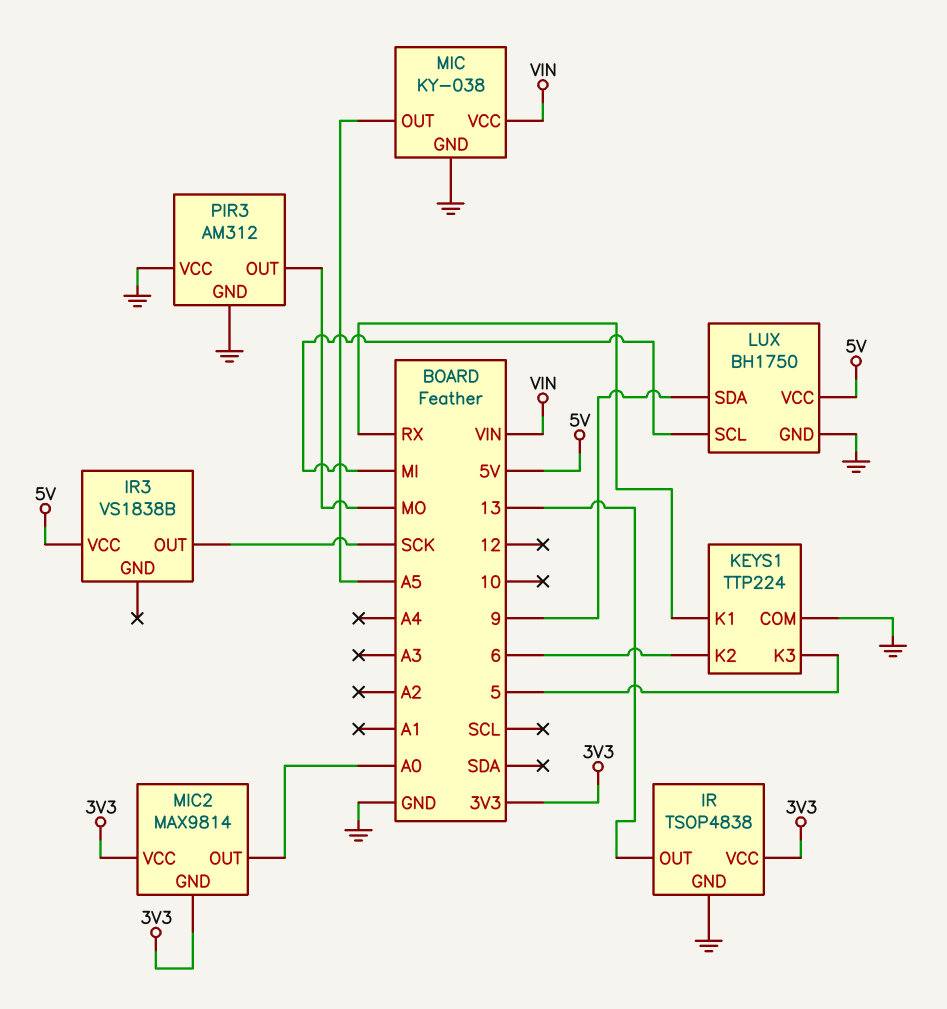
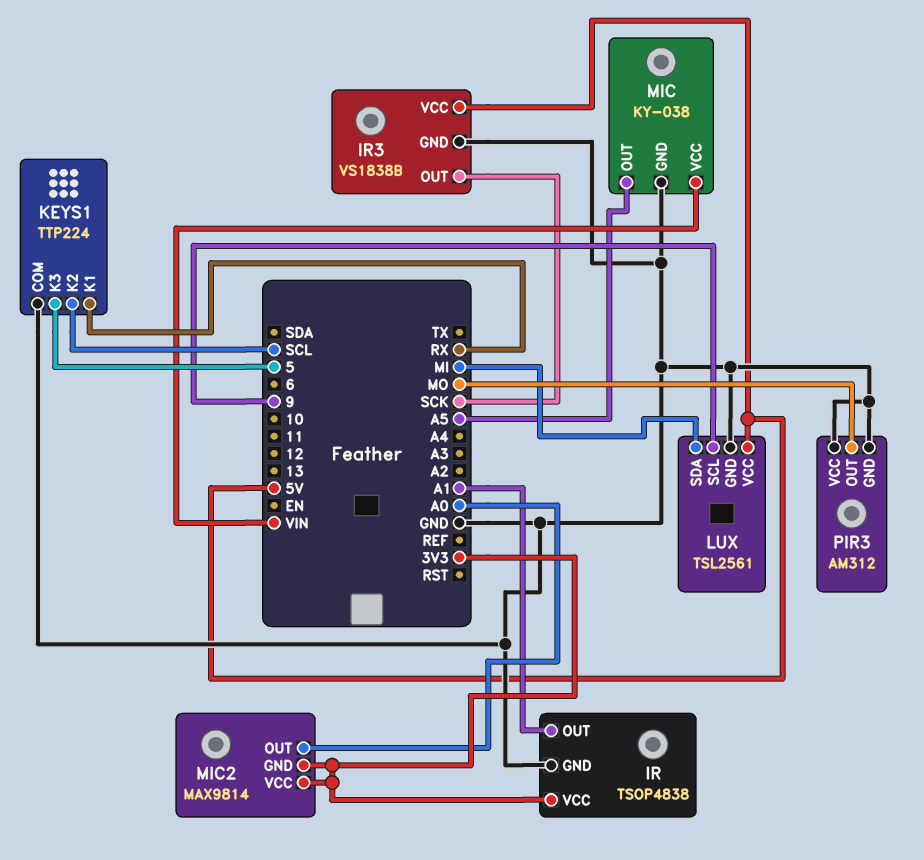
IR pin OUT: 13 -> A1
IR3 pin GND: none -> GND
KEYS1 pin K2: 6 -> SCL
LUX: BH1750 -> TSL2561
LUX pin SCL: MI -> 9
LUX pin SDA: 9 -> MI

